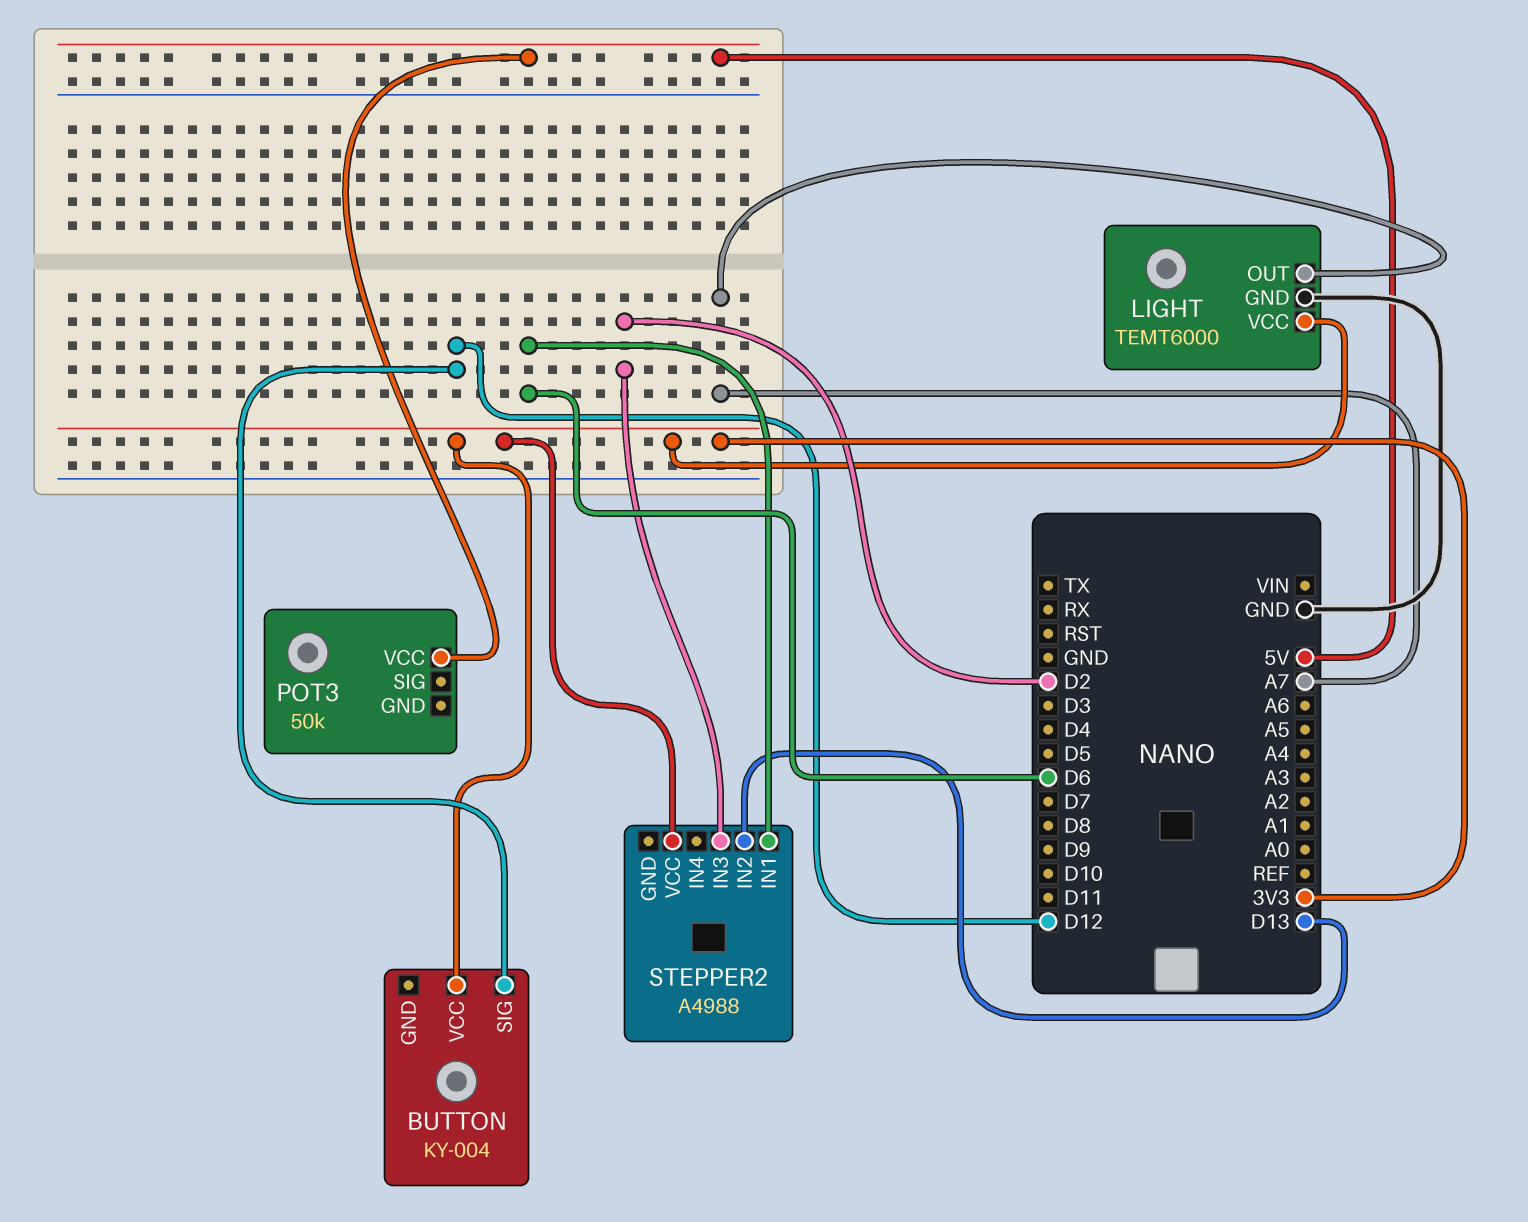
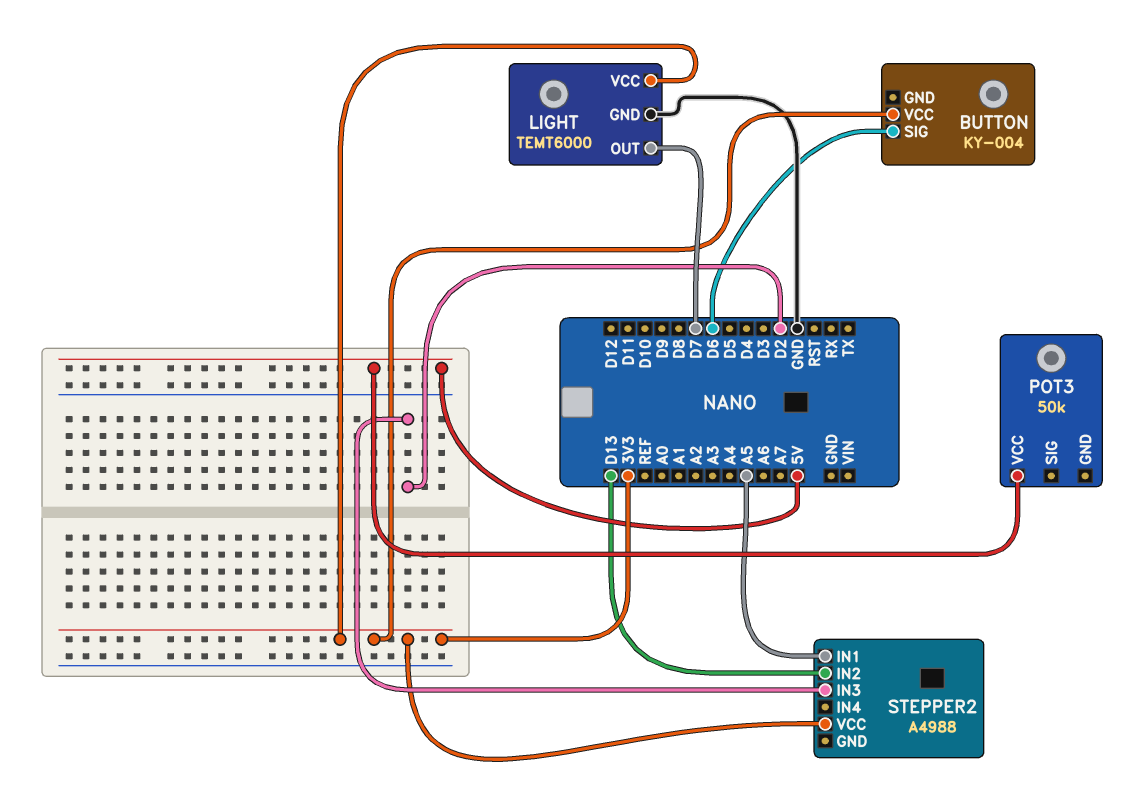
BUTTON pin SIG: D12 -> D6
LIGHT pin OUT: A7 -> D7
STEPPER2 pin IN1: D6 -> A5

